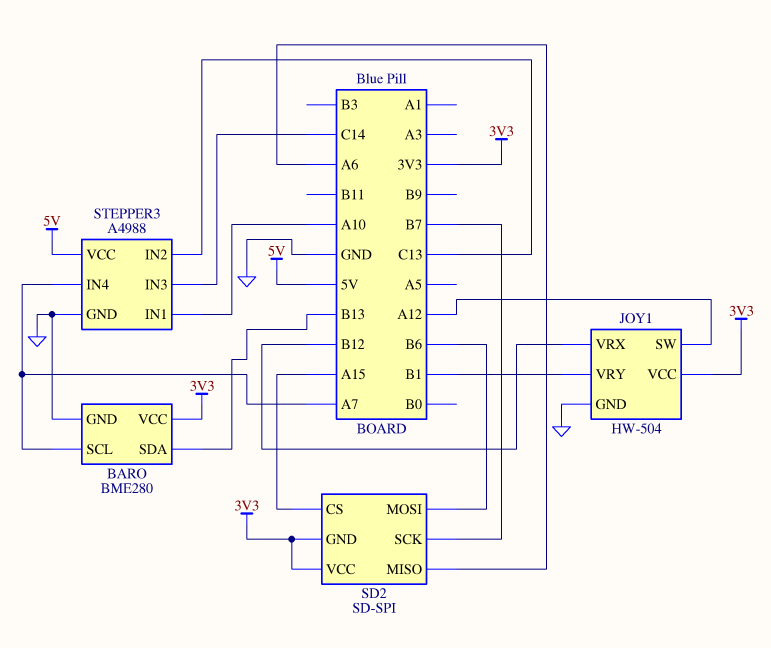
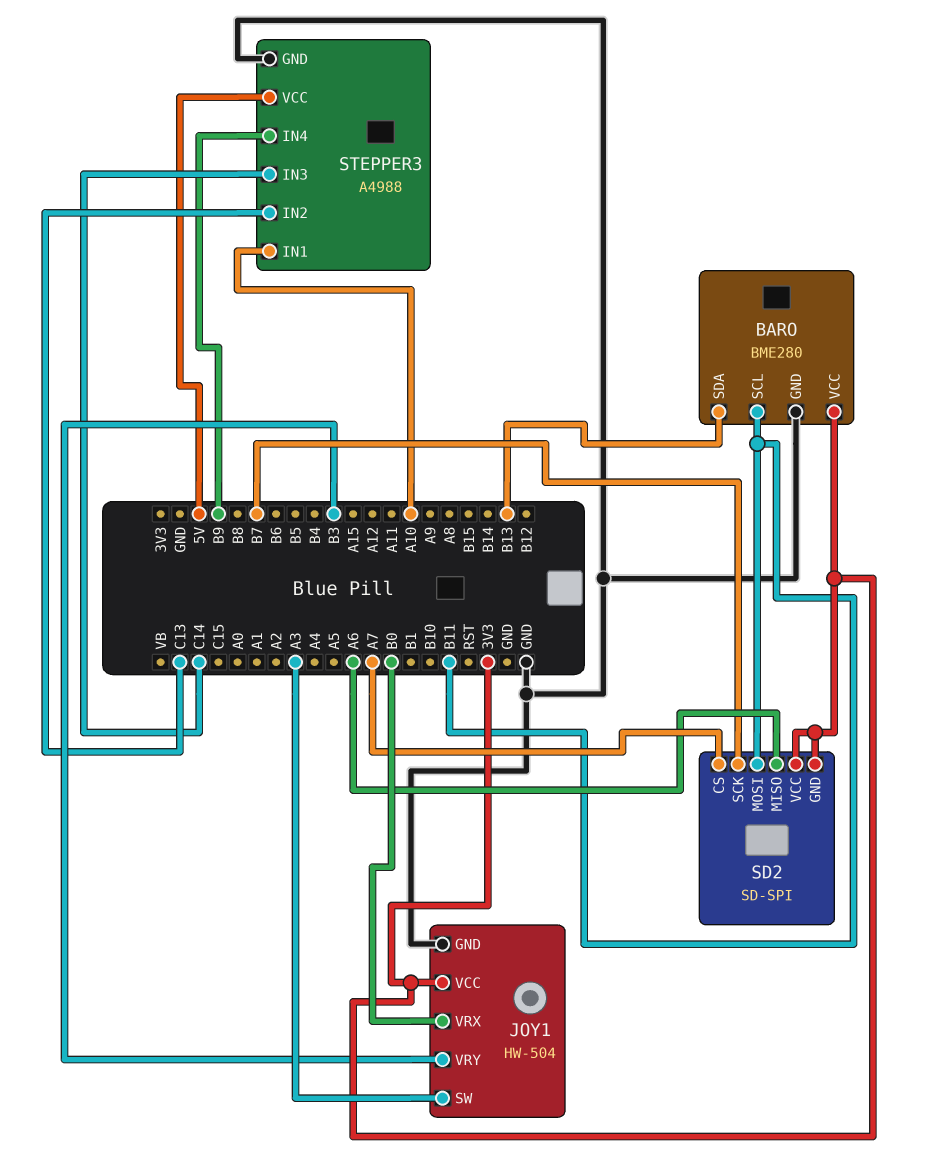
BARO pin SCL: A7 -> B11
JOY1 pin SW: A12 -> A3
JOY1 pin VRX: B12 -> B0
JOY1 pin VRY: B1 -> B3
SD2 pin CS: A15 -> A7
SD2 pin MOSI: B6 -> B11
STEPPER3 pin IN4: A7 -> B9

